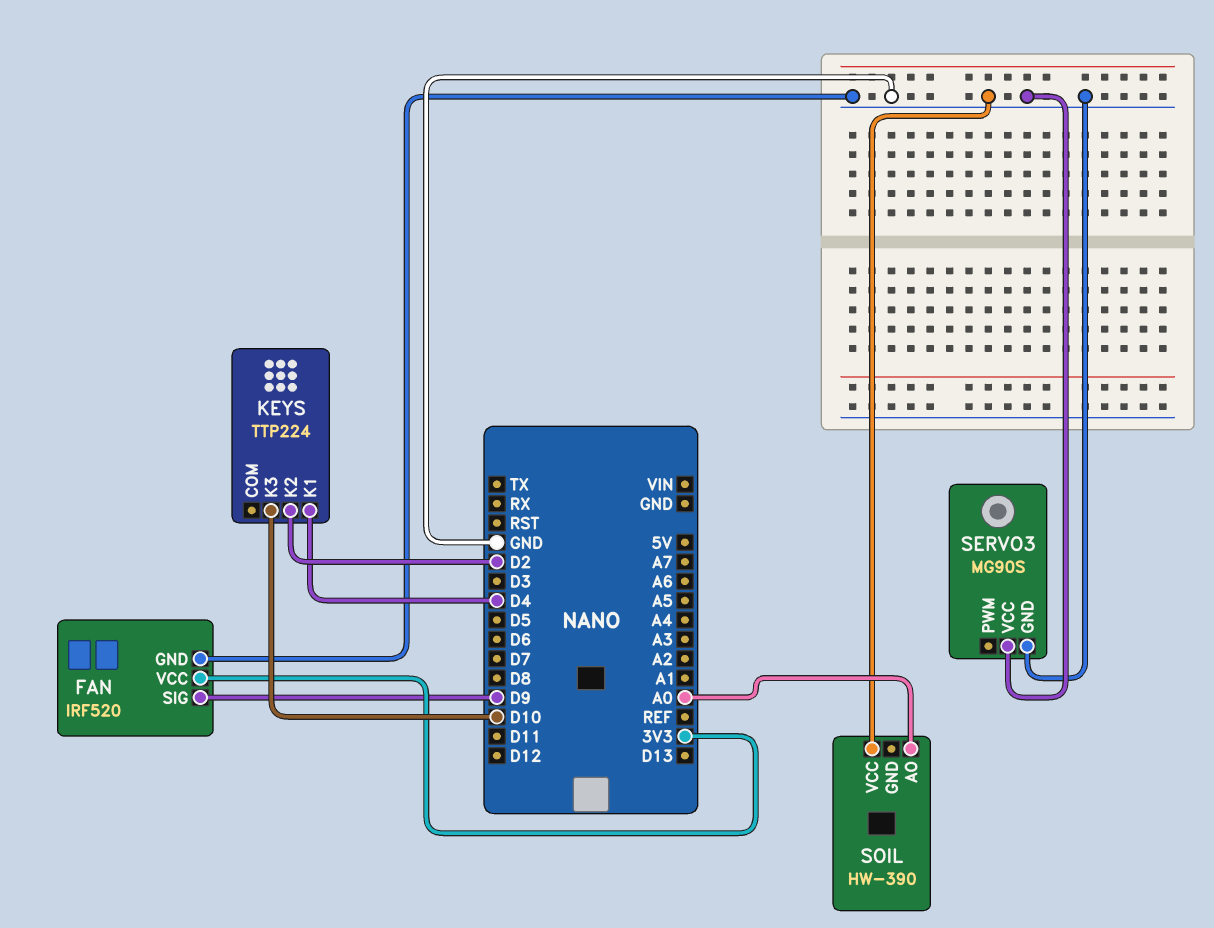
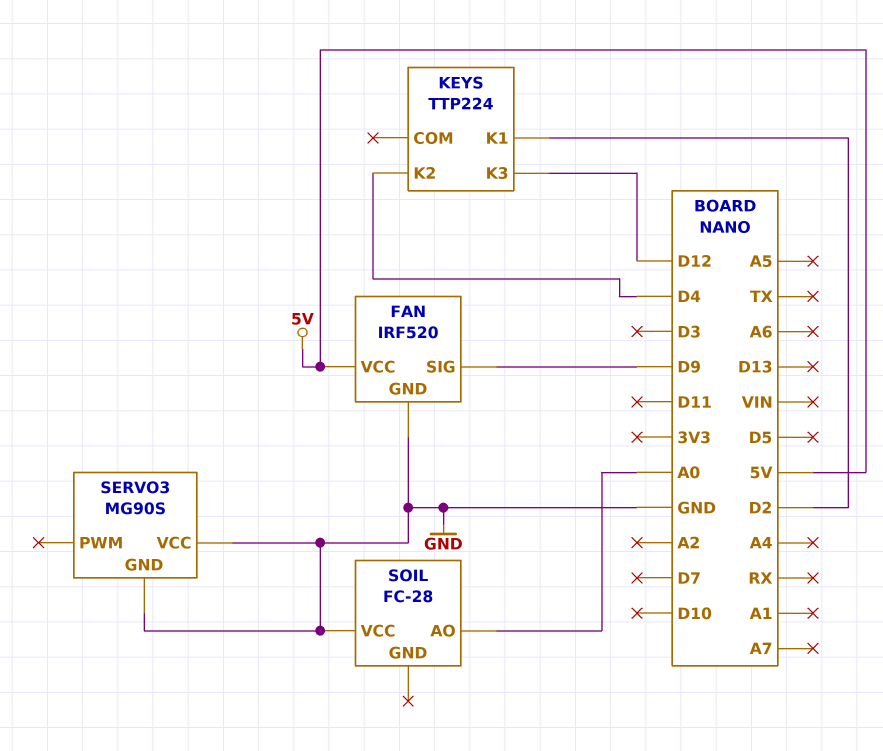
FAN pin VCC: 3V3 -> 5V
KEYS pin K1: D4 -> D2
KEYS pin K2: D2 -> D4
KEYS pin K3: D10 -> D12
SOIL: HW-390 -> FC-28

